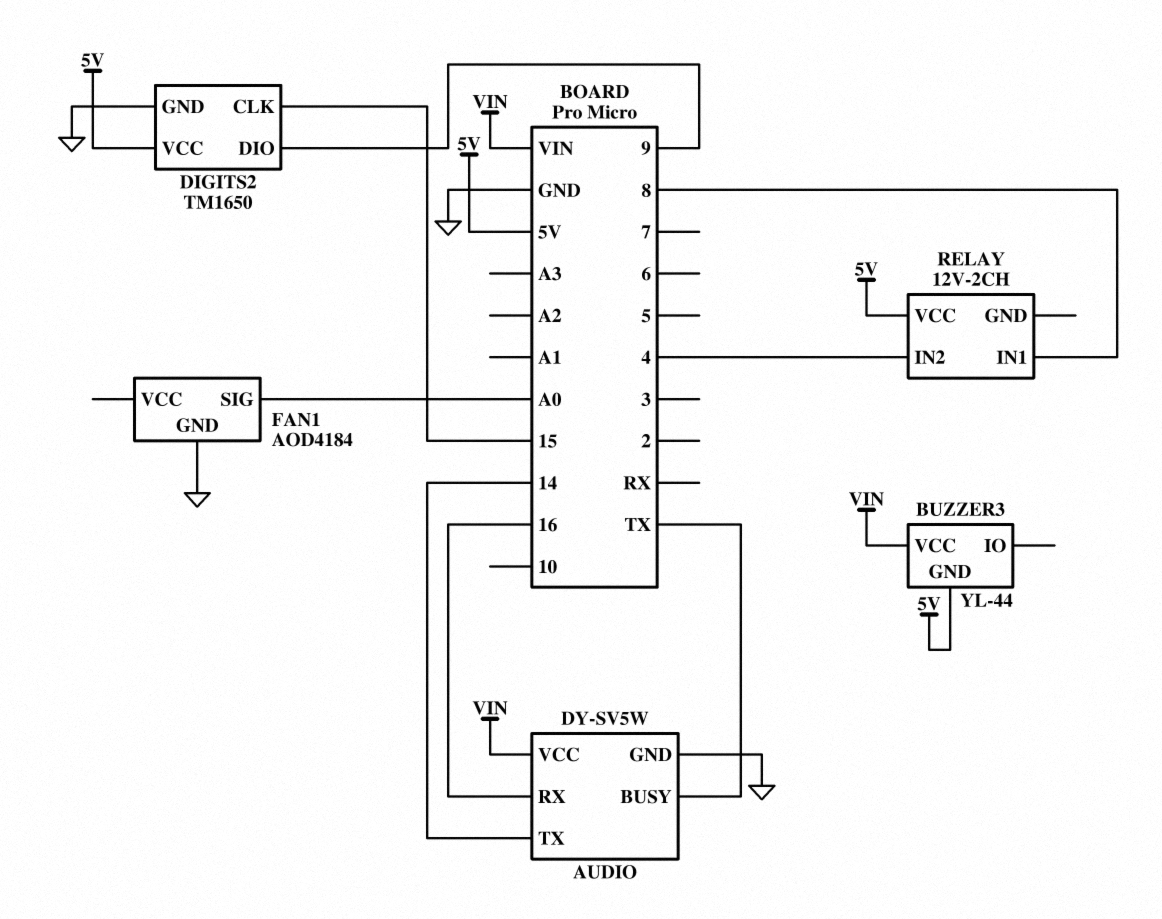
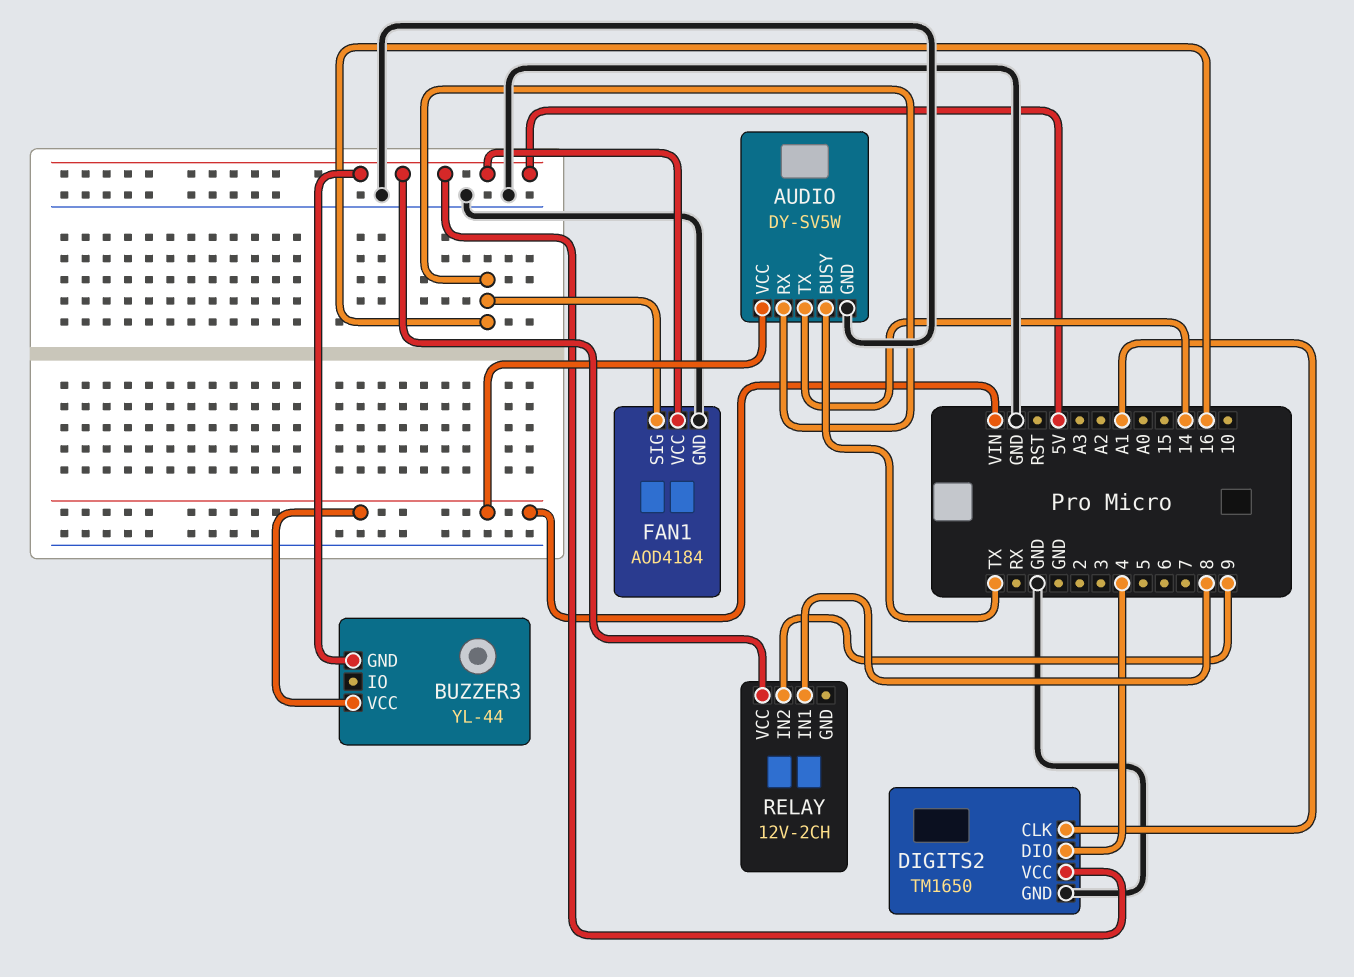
DIGITS2 pin CLK: 15 -> A1
DIGITS2 pin DIO: 9 -> 4
FAN1 pin SIG: A0 -> 16
FAN1 pin VCC: none -> 5V
RELAY pin IN2: 4 -> 9

